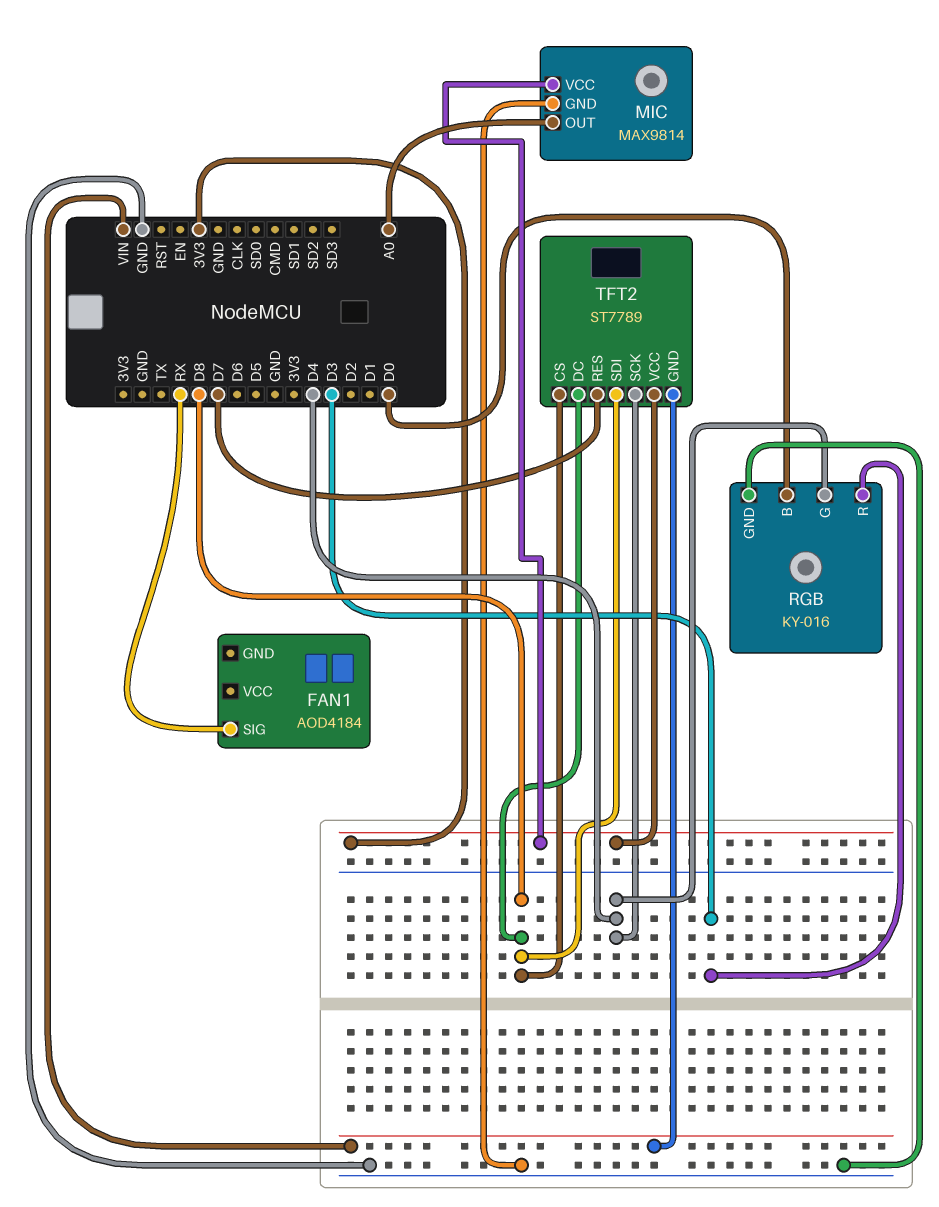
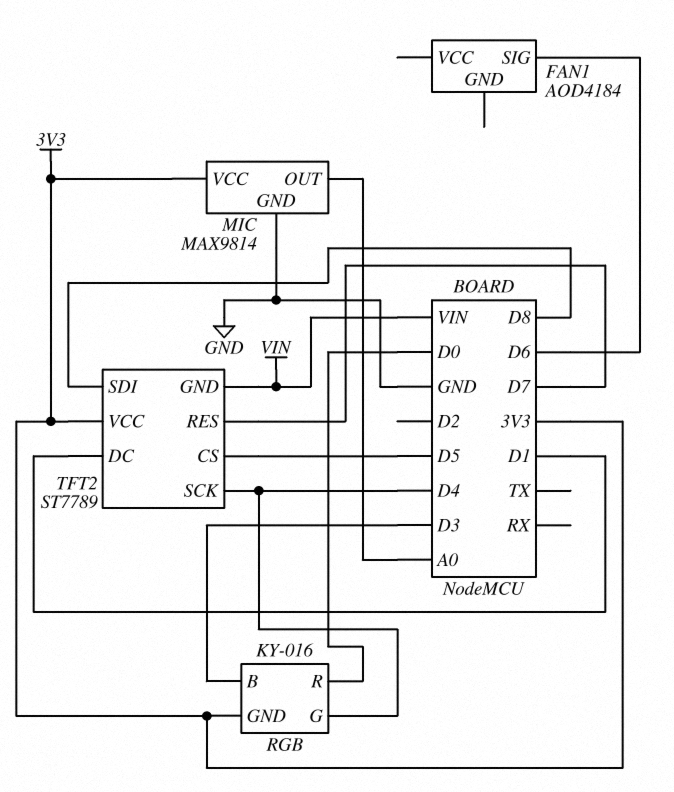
FAN1 pin SIG: RX -> D6
RGB pin B: D0 -> D3
RGB pin GND: GND -> 3V3
RGB pin R: D3 -> D0
TFT2 pin CS: D8 -> D5
TFT2 pin DC: D8 -> D1

